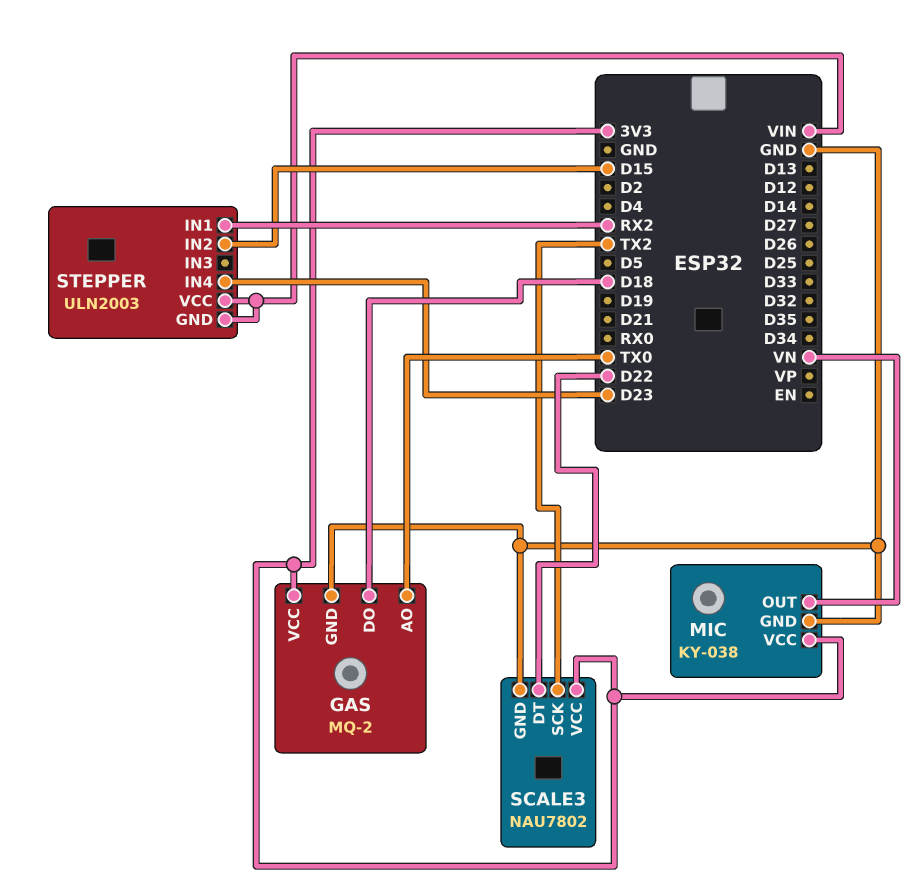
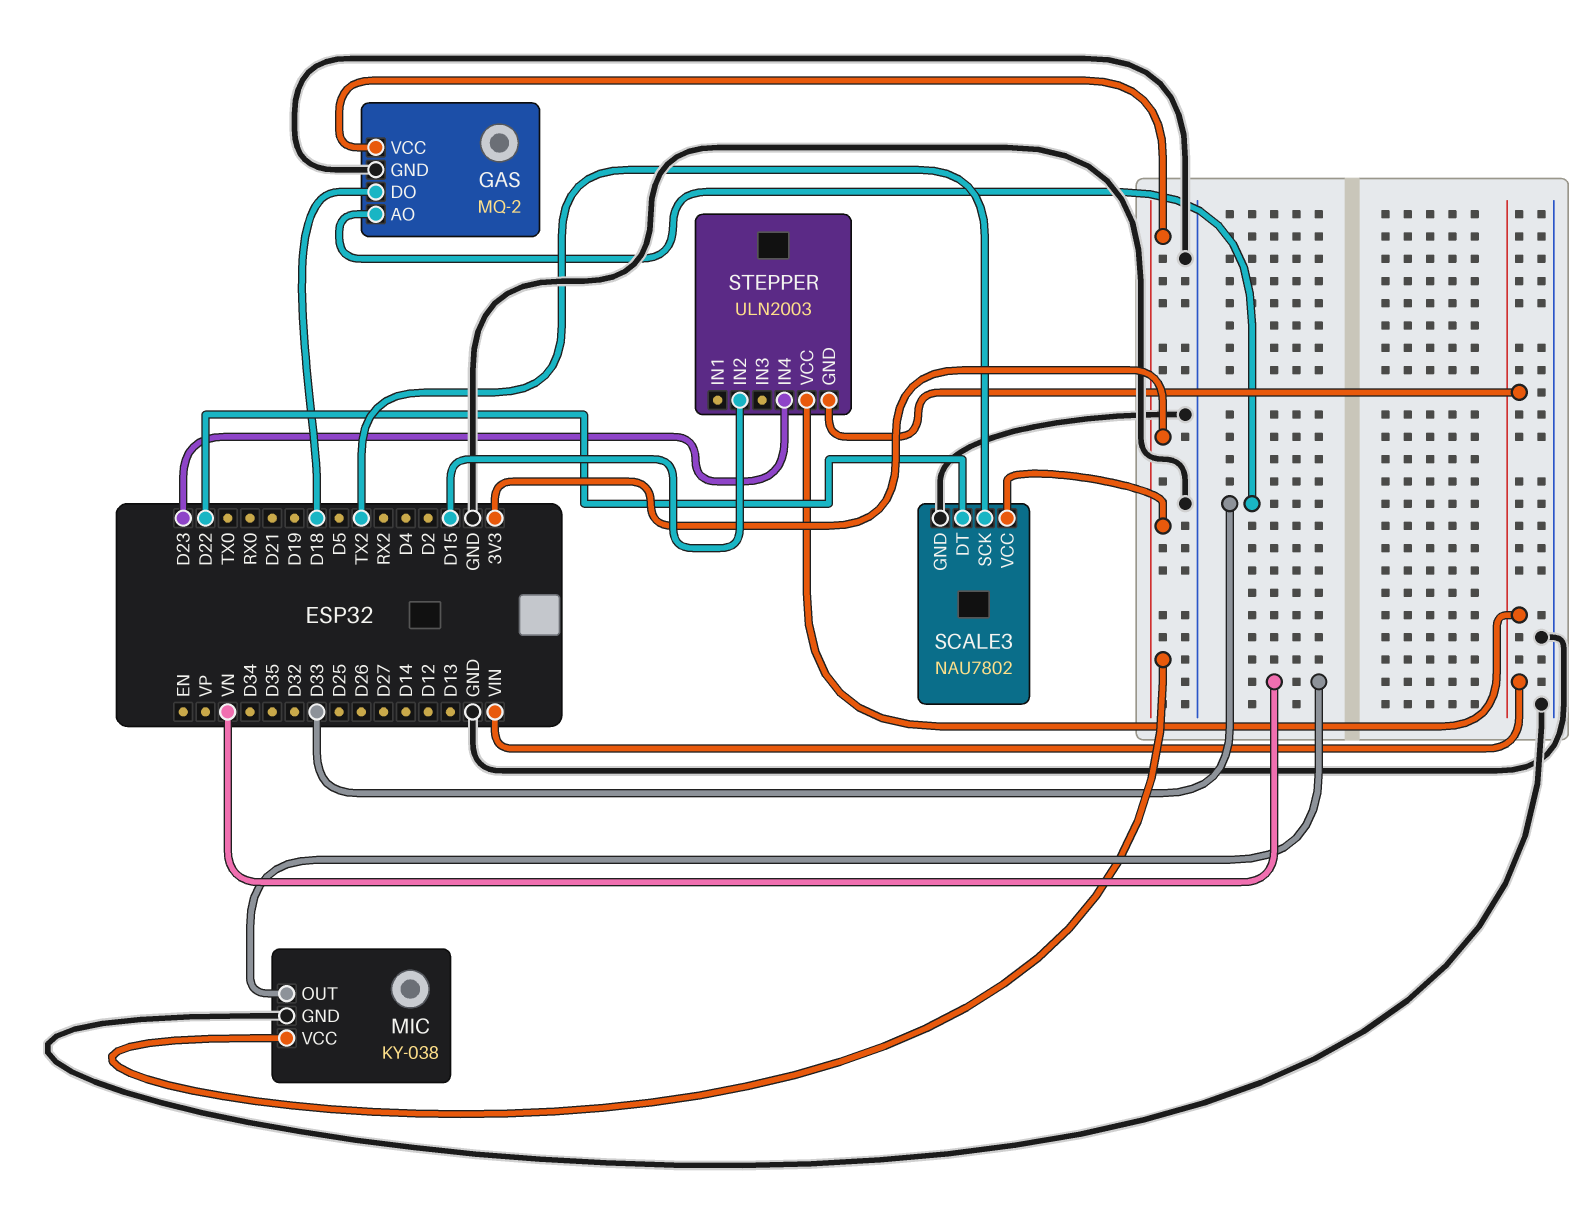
GAS pin AO: TX0 -> D33
STEPPER pin IN1: RX2 -> none

